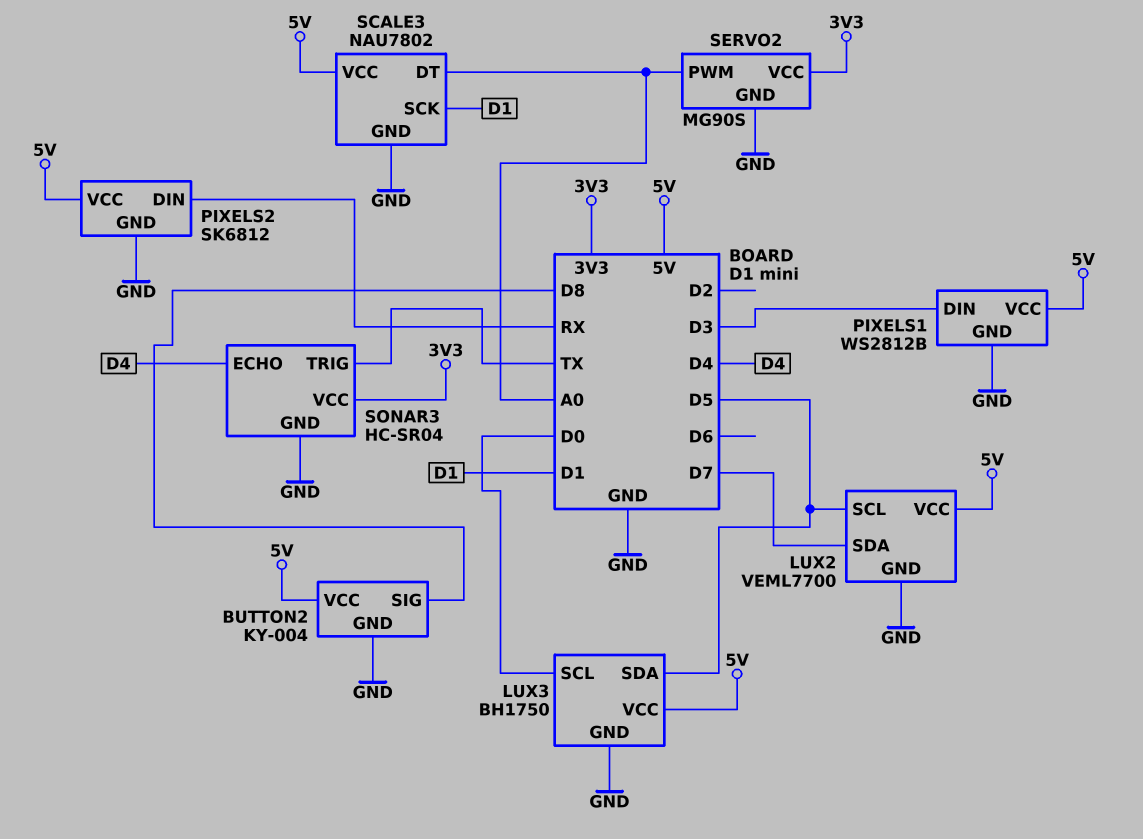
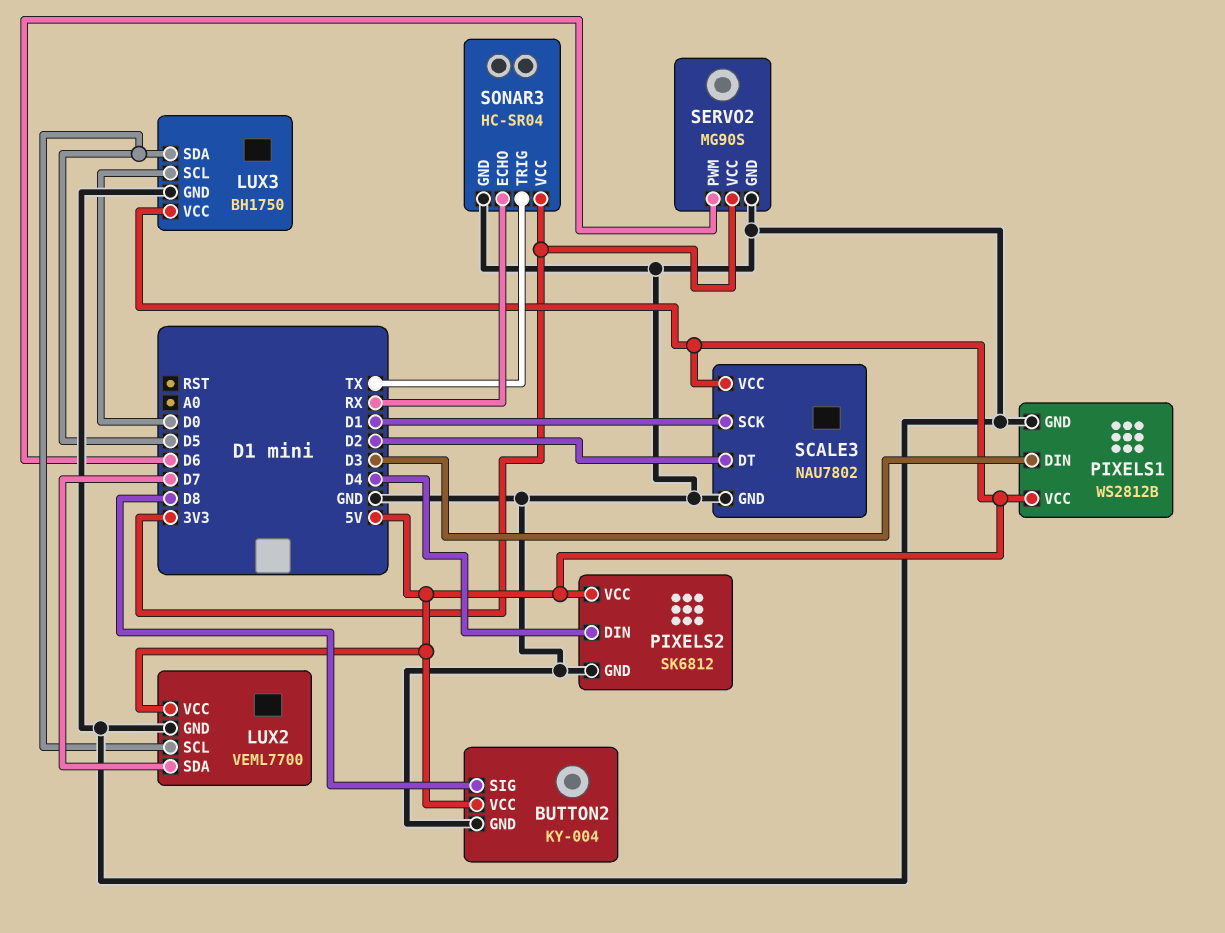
PIXELS2 pin DIN: RX -> D4
SCALE3 pin DT: A0 -> D2
SERVO2 pin PWM: A0 -> D6
SONAR3 pin ECHO: D4 -> RX

